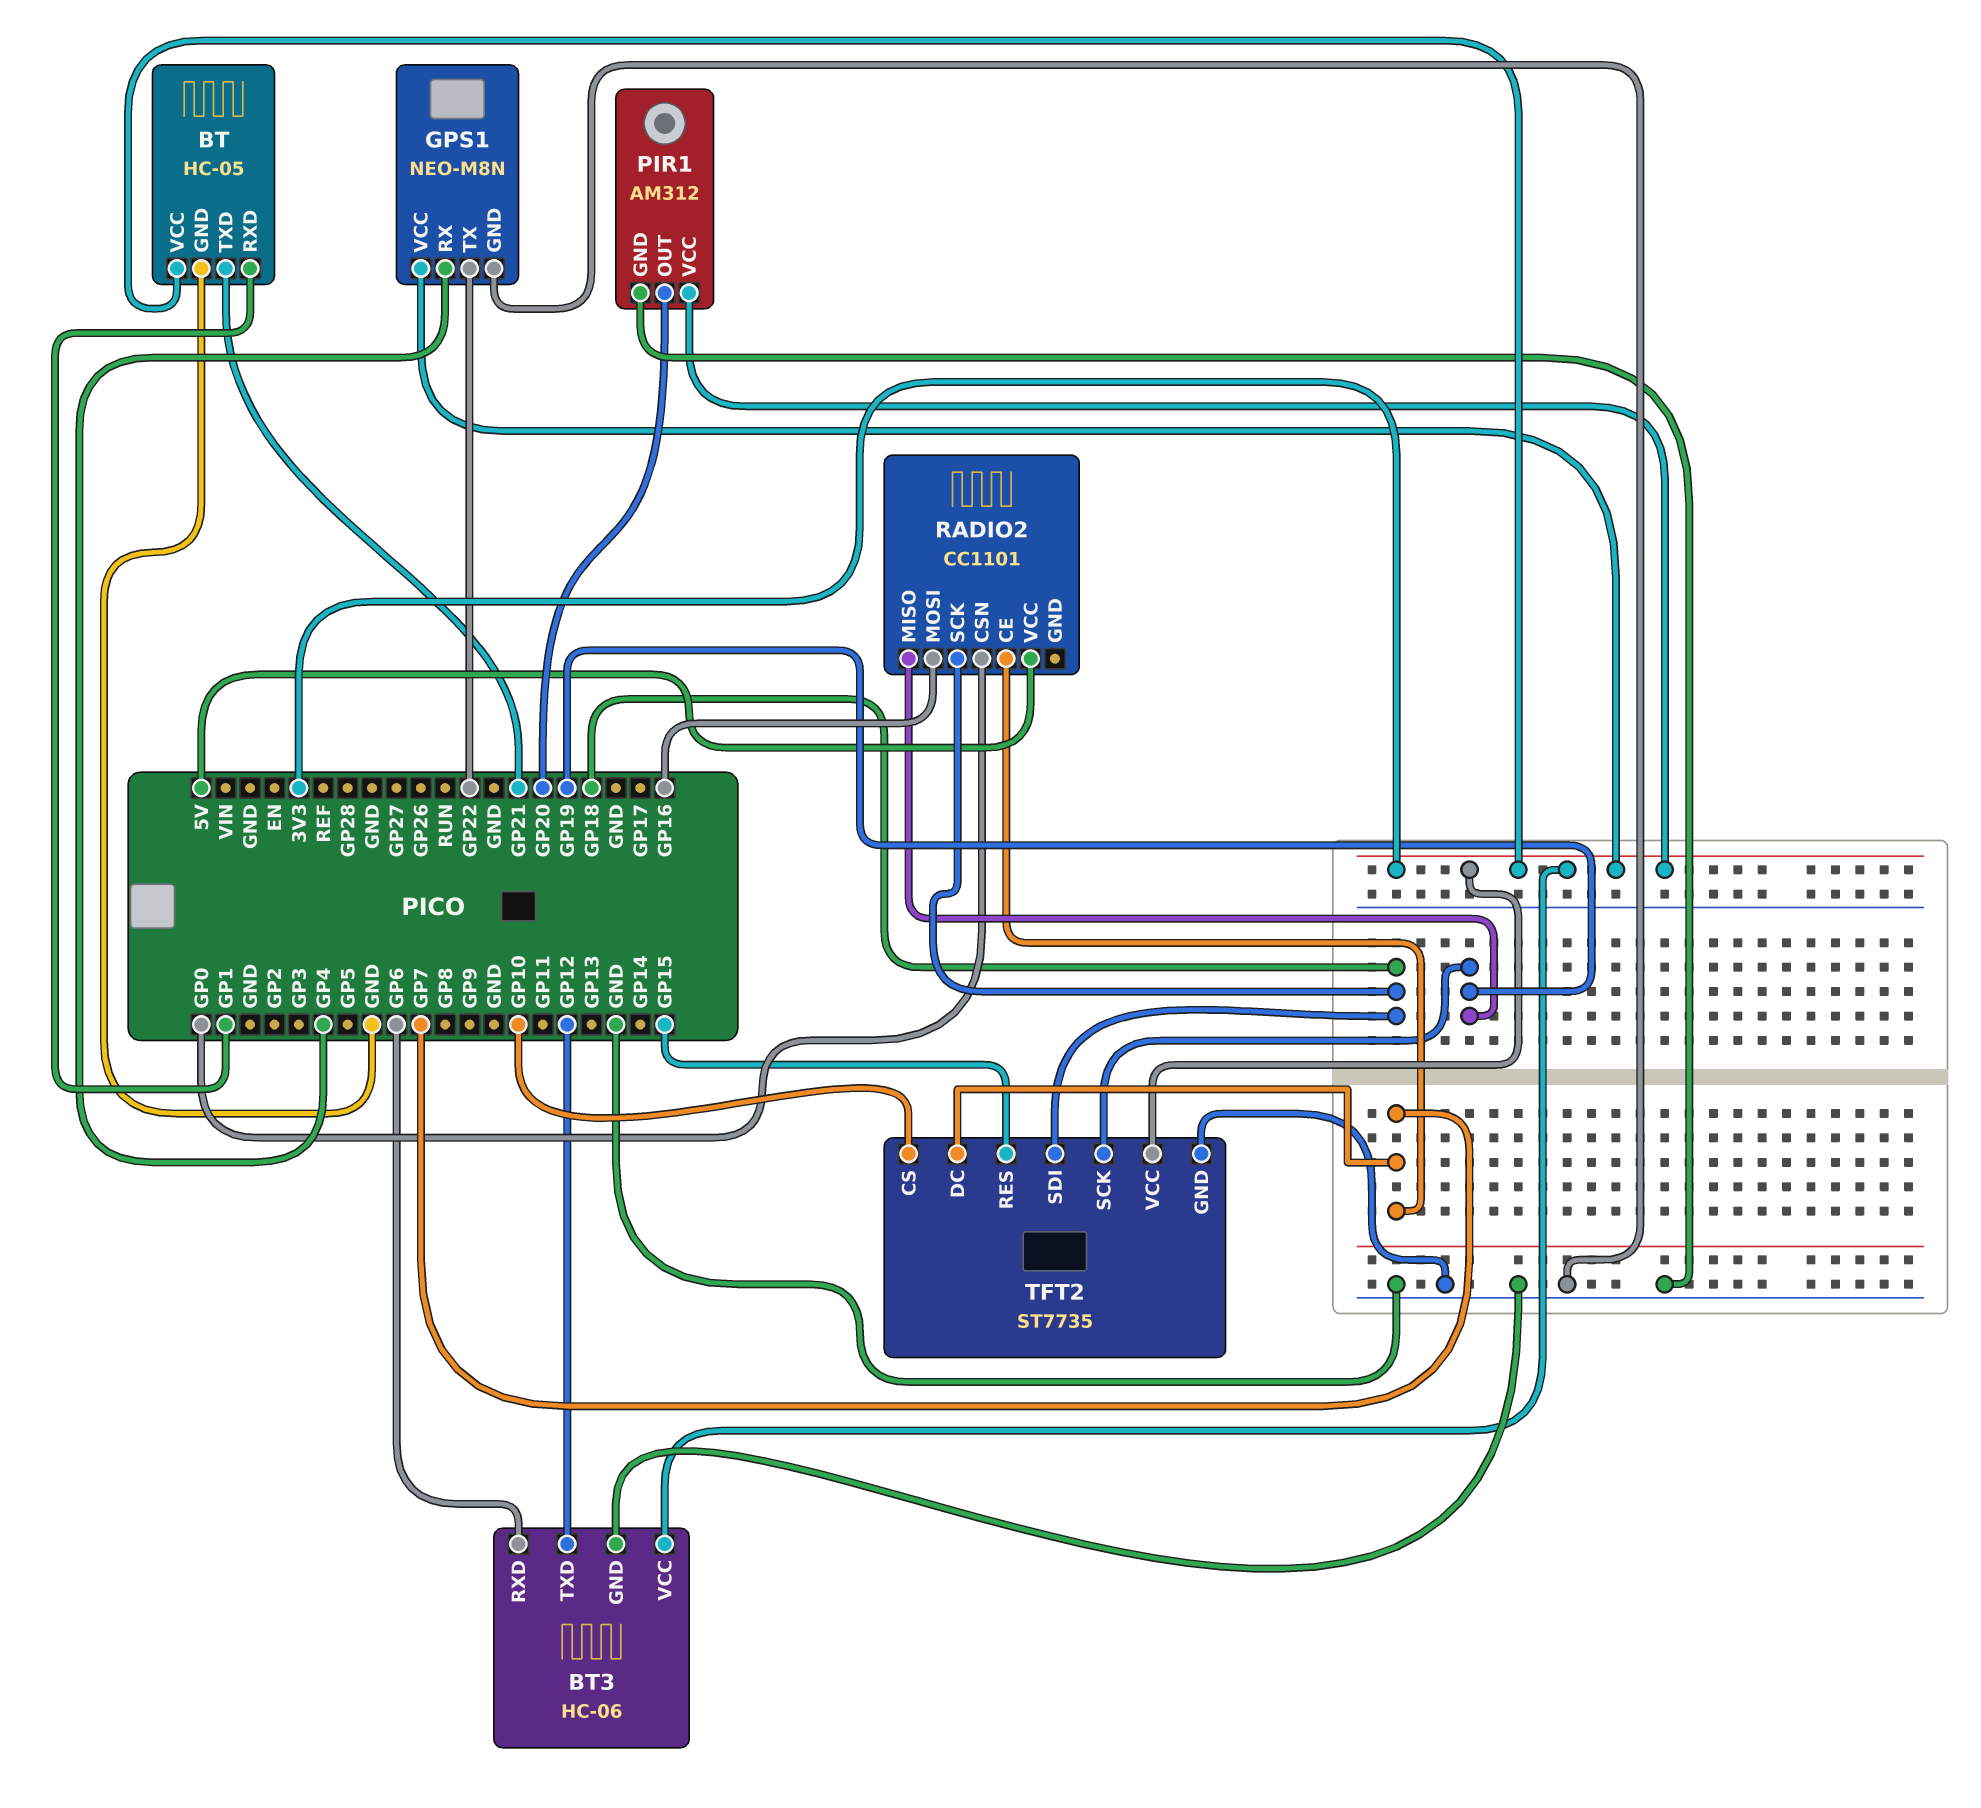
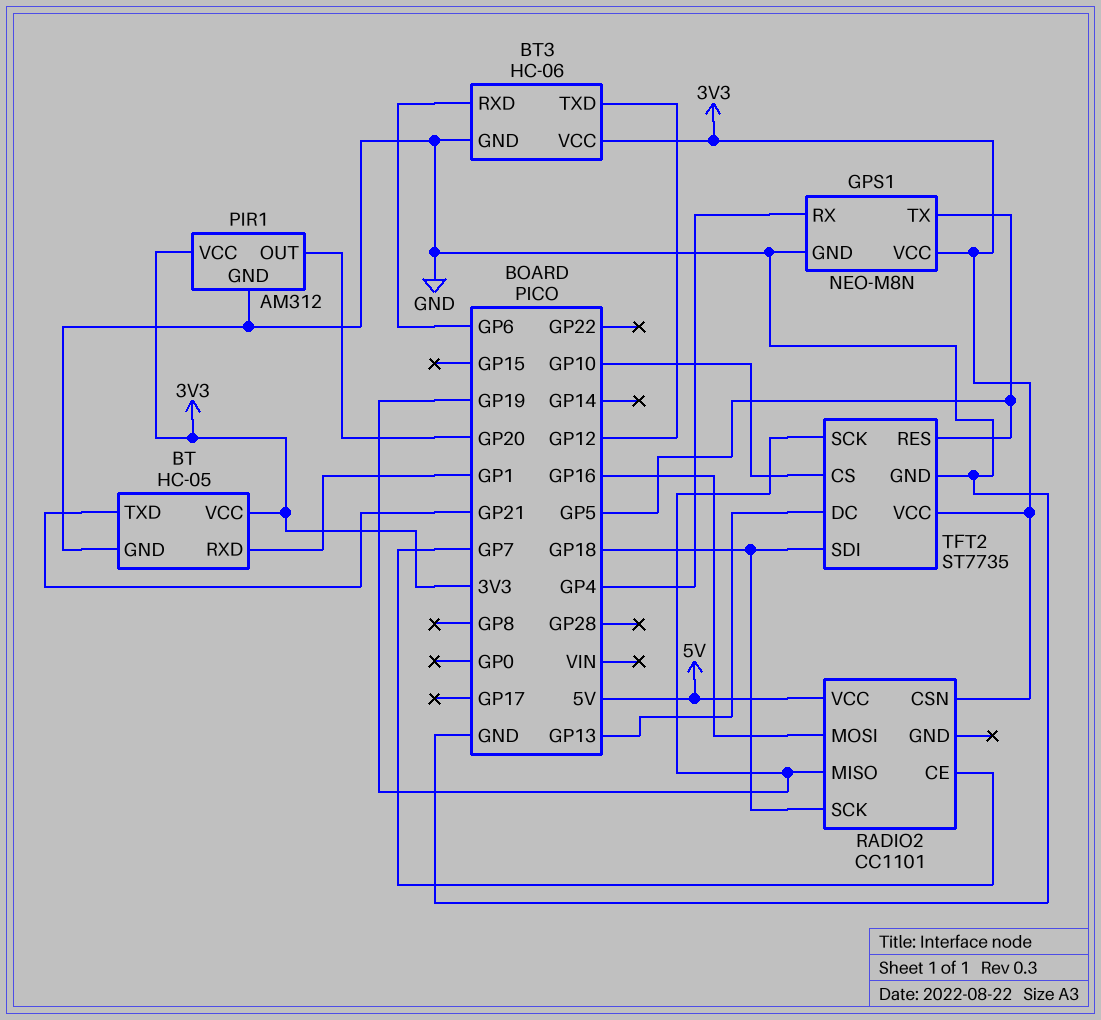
GPS1 pin TX: GP22 -> GP5
RADIO2 pin CSN: GP0 -> 3V3
TFT2 pin DC: GP7 -> GP13
TFT2 pin RES: GP15 -> GP5

